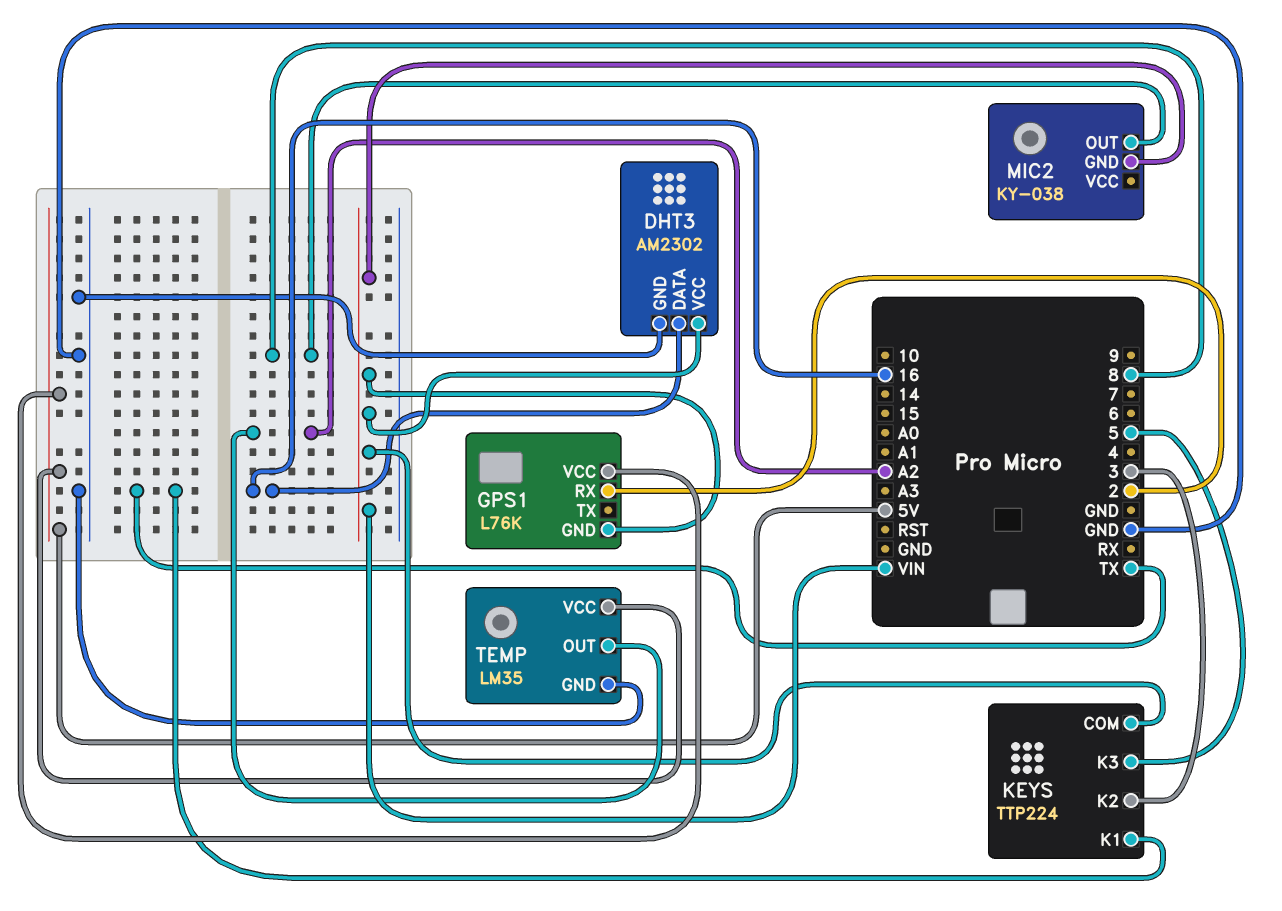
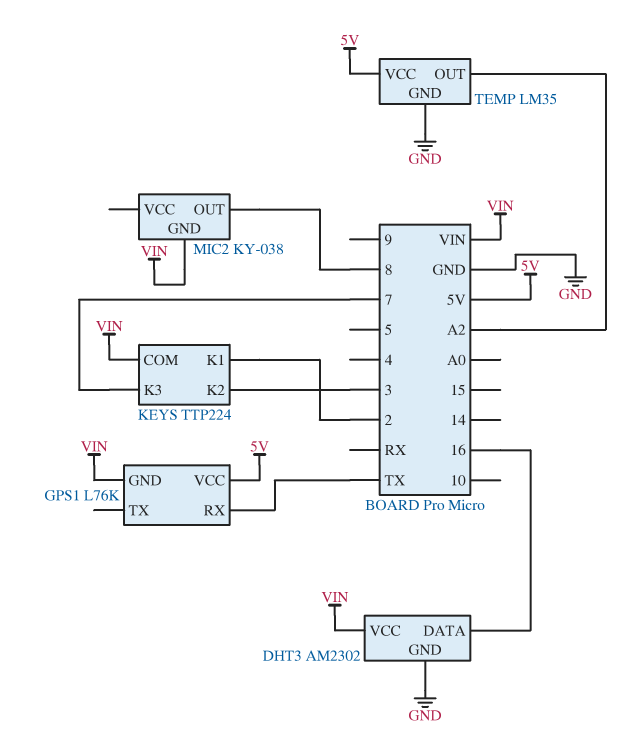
GPS1 pin RX: 2 -> TX
KEYS pin K1: TX -> 2
KEYS pin K3: 5 -> 7

